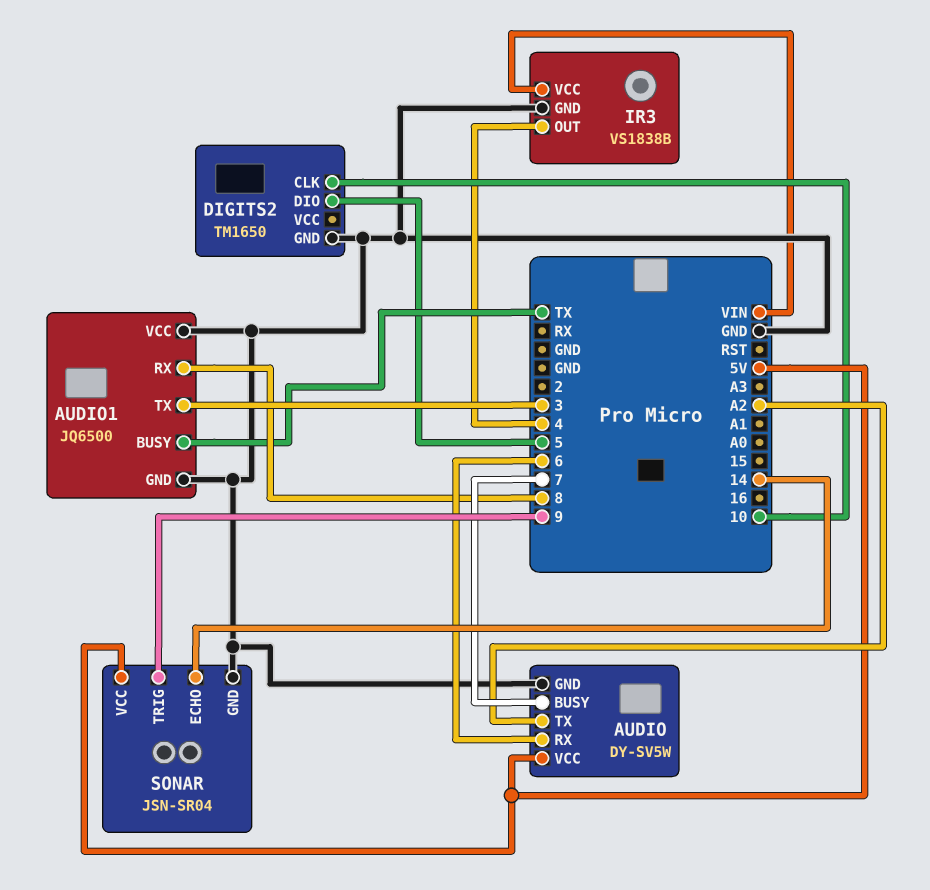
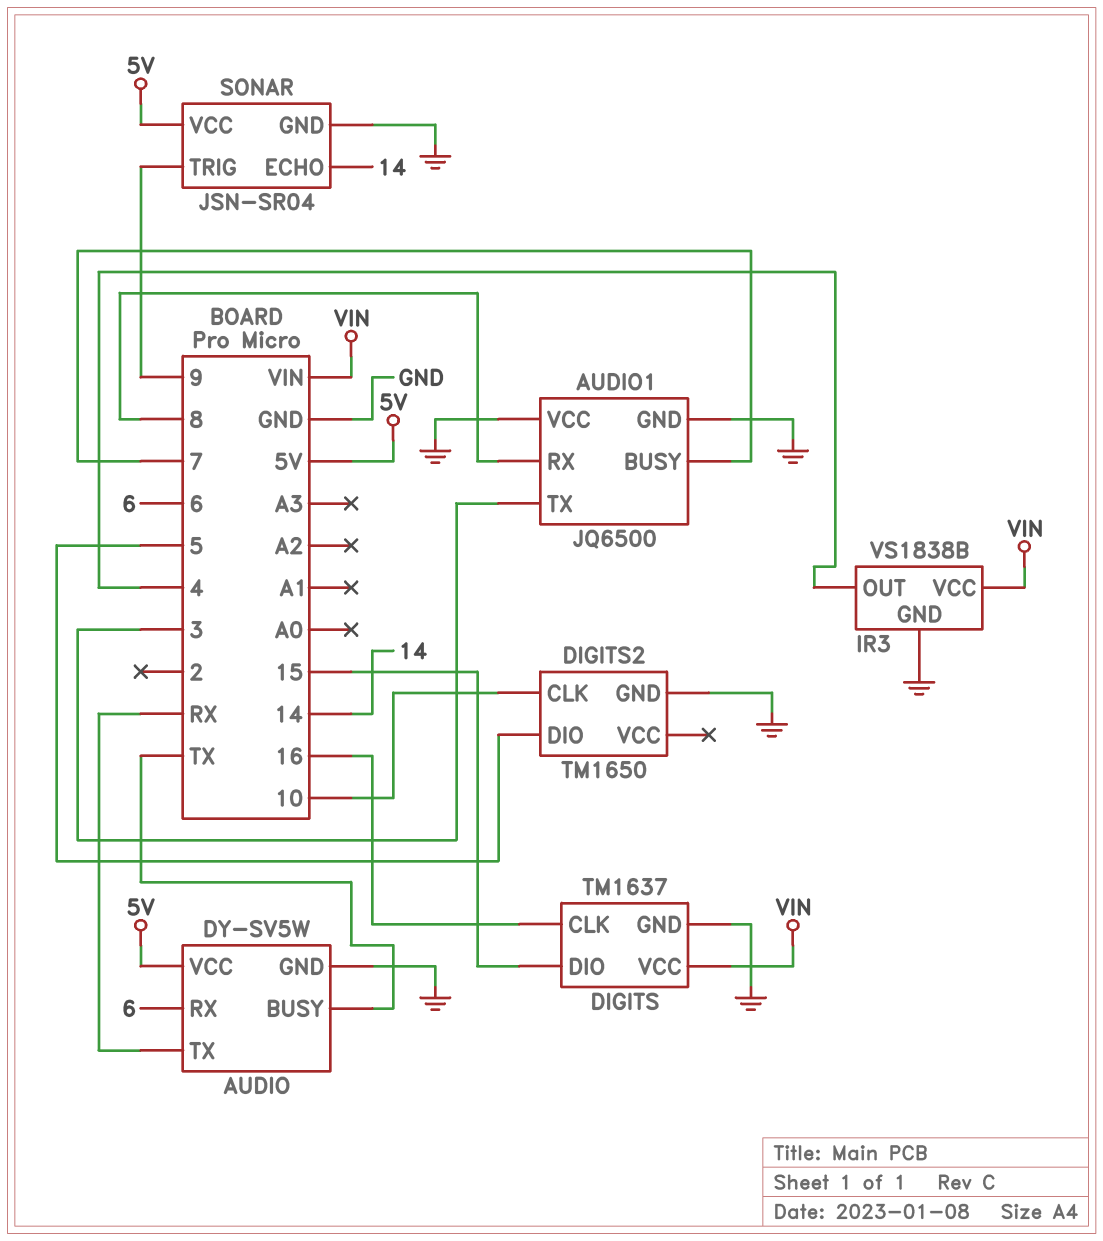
AUDIO pin BUSY: 7 -> TX
AUDIO pin TX: A2 -> RX
AUDIO1 pin BUSY: TX -> 7
DIGITS: none -> TM1637
DIGITS pin CLK: none -> 16
DIGITS pin DIO: none -> 15
DIGITS pin GND: none -> GND
DIGITS pin VCC: none -> VIN

